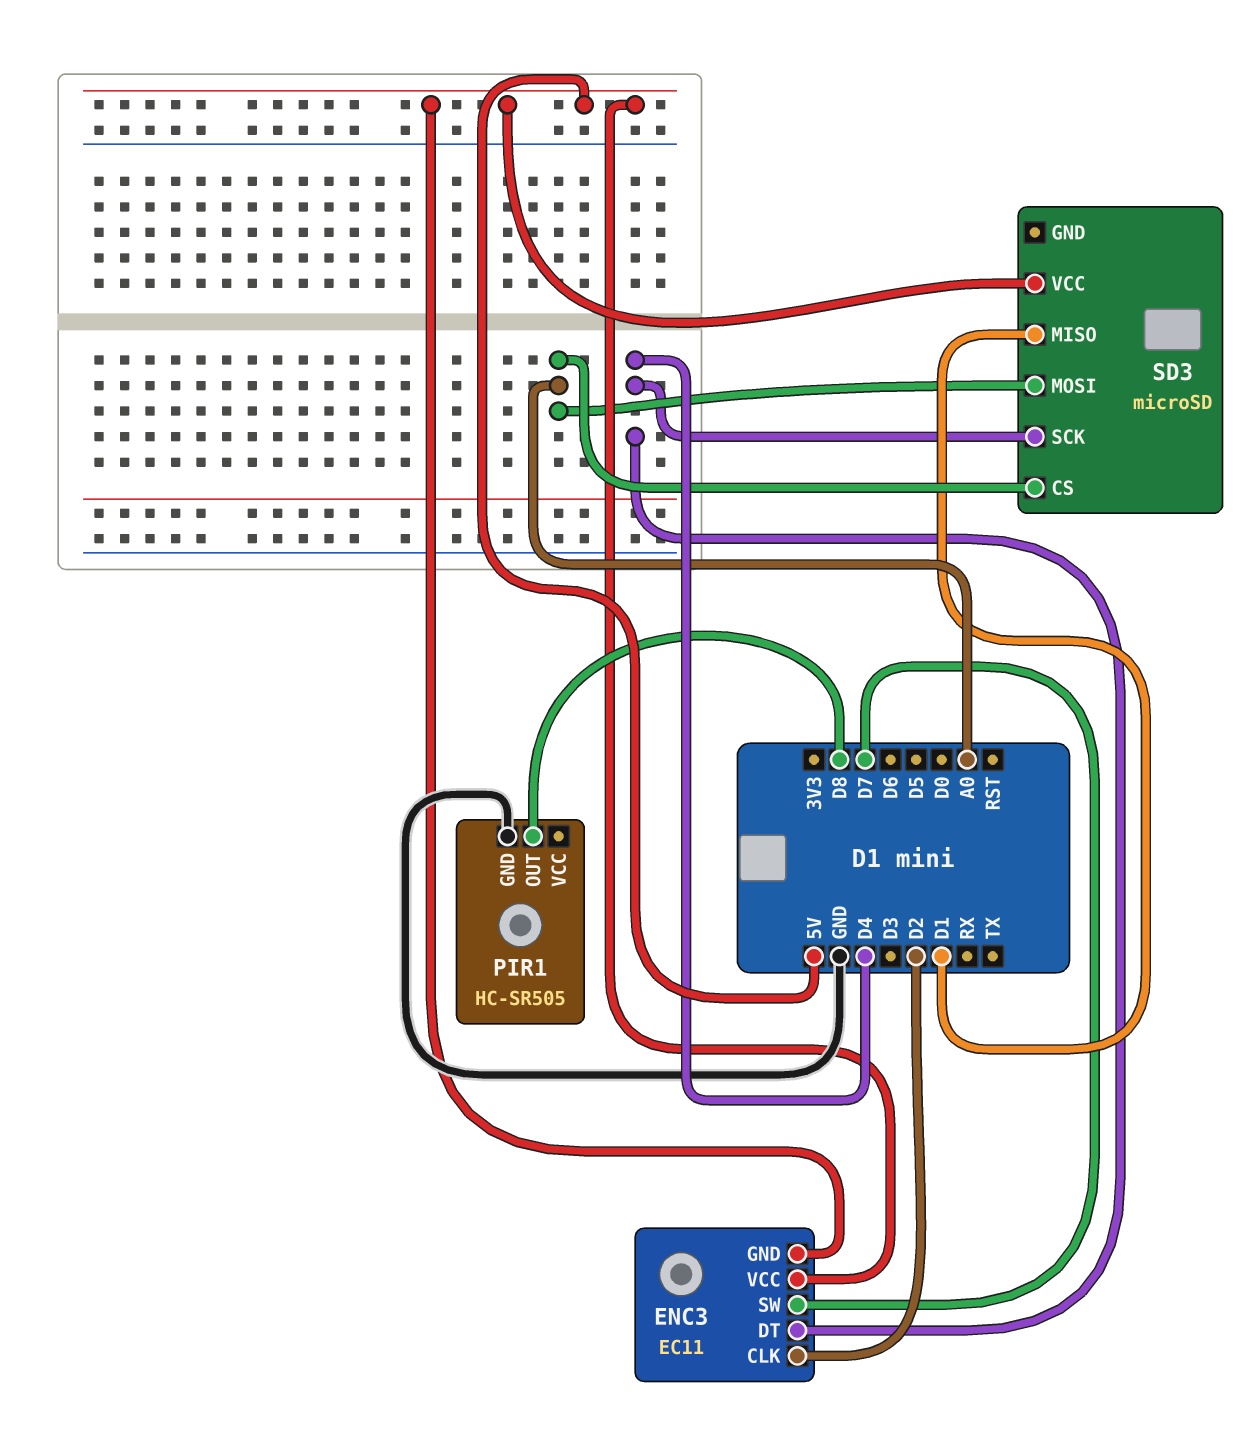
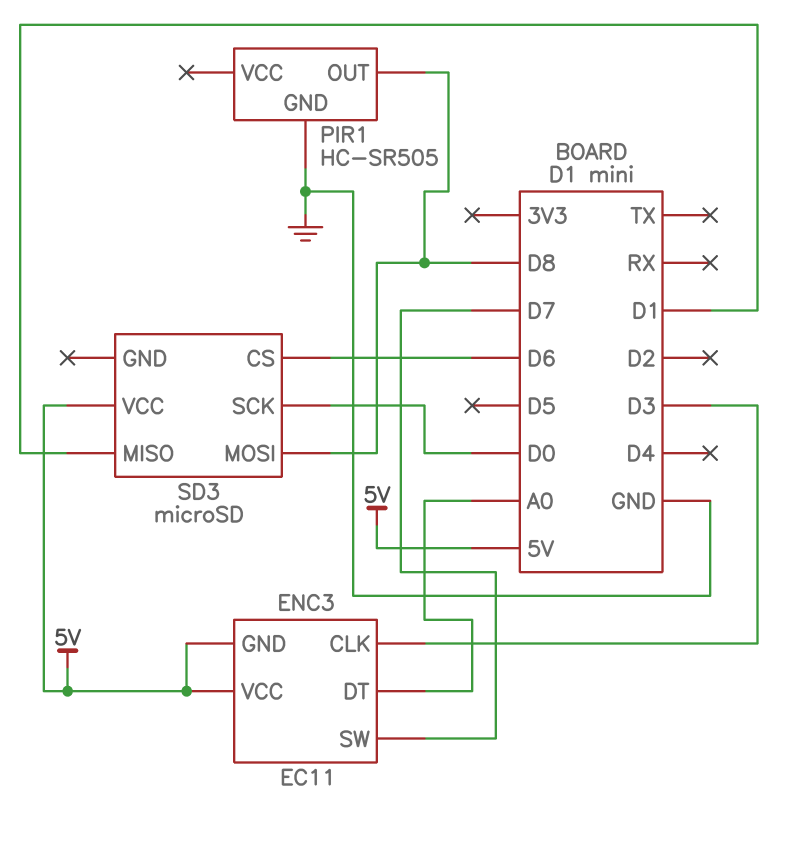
ENC3 pin CLK: D2 -> D3
ENC3 pin DT: D4 -> A0
SD3 pin CS: A0 -> D6
SD3 pin MOSI: A0 -> D8
SD3 pin SCK: D4 -> D0

